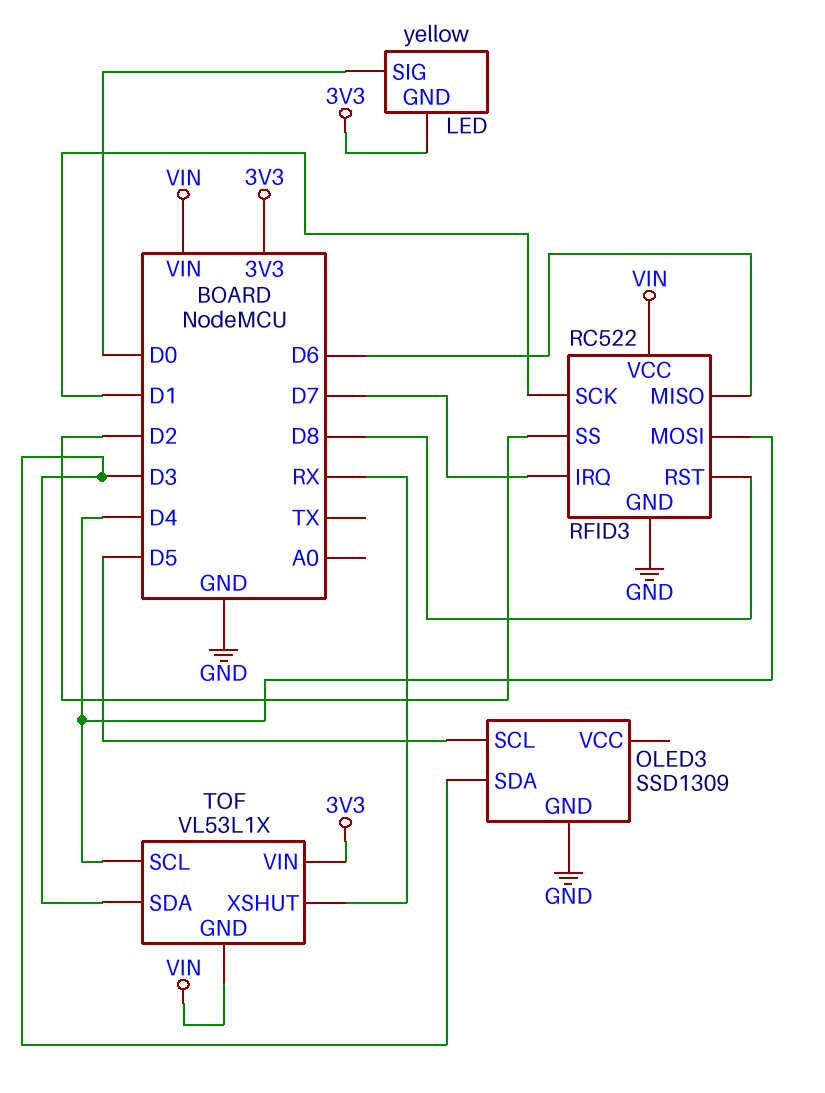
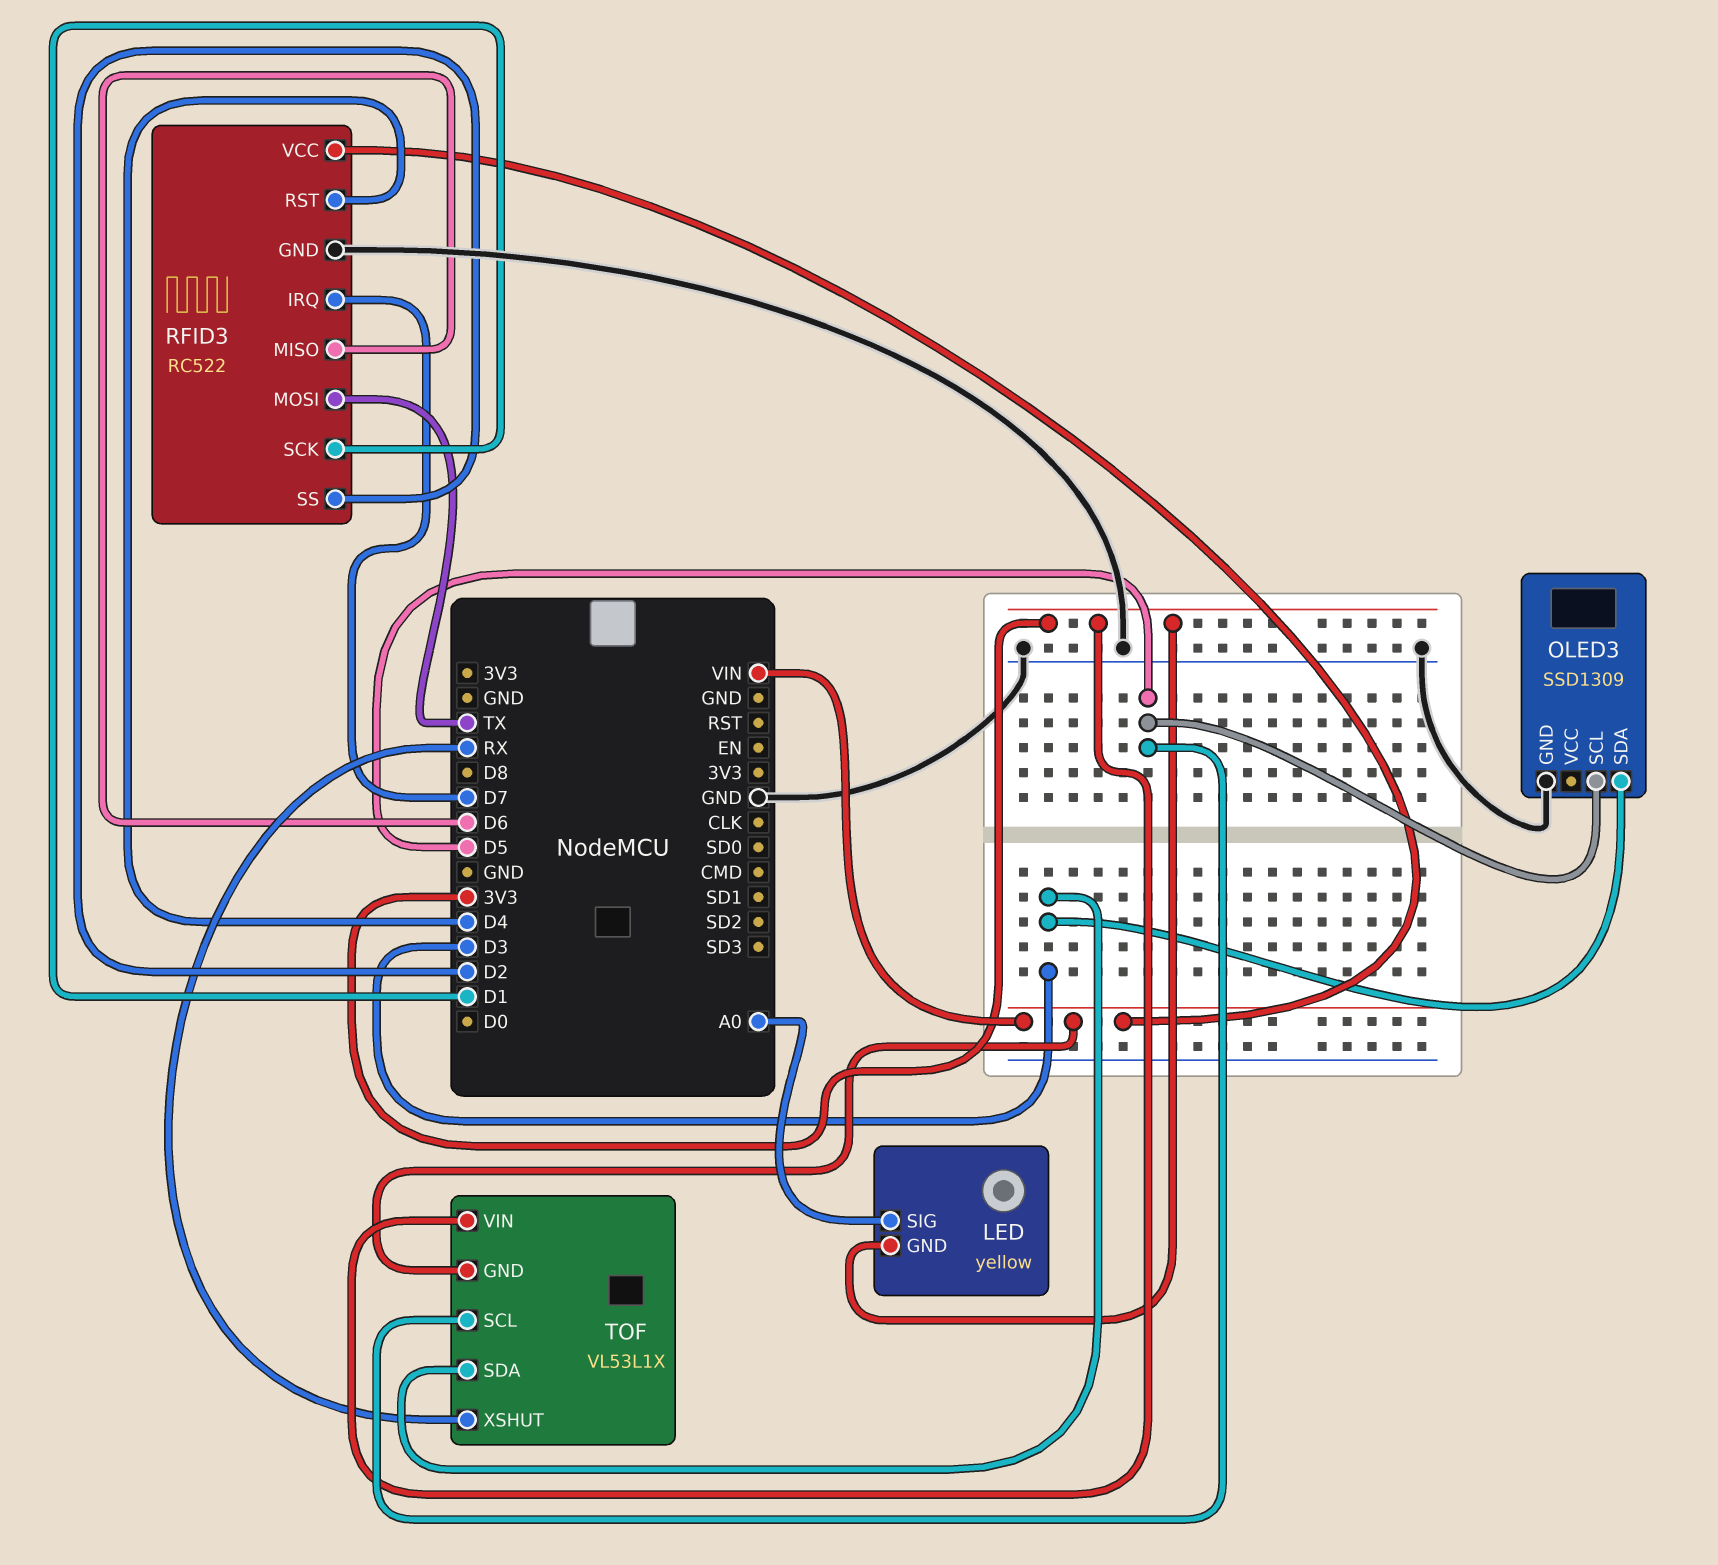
LED pin SIG: D0 -> A0
RFID3 pin MOSI: D4 -> TX
RFID3 pin RST: D8 -> D4
TOF pin SCL: D4 -> D5

